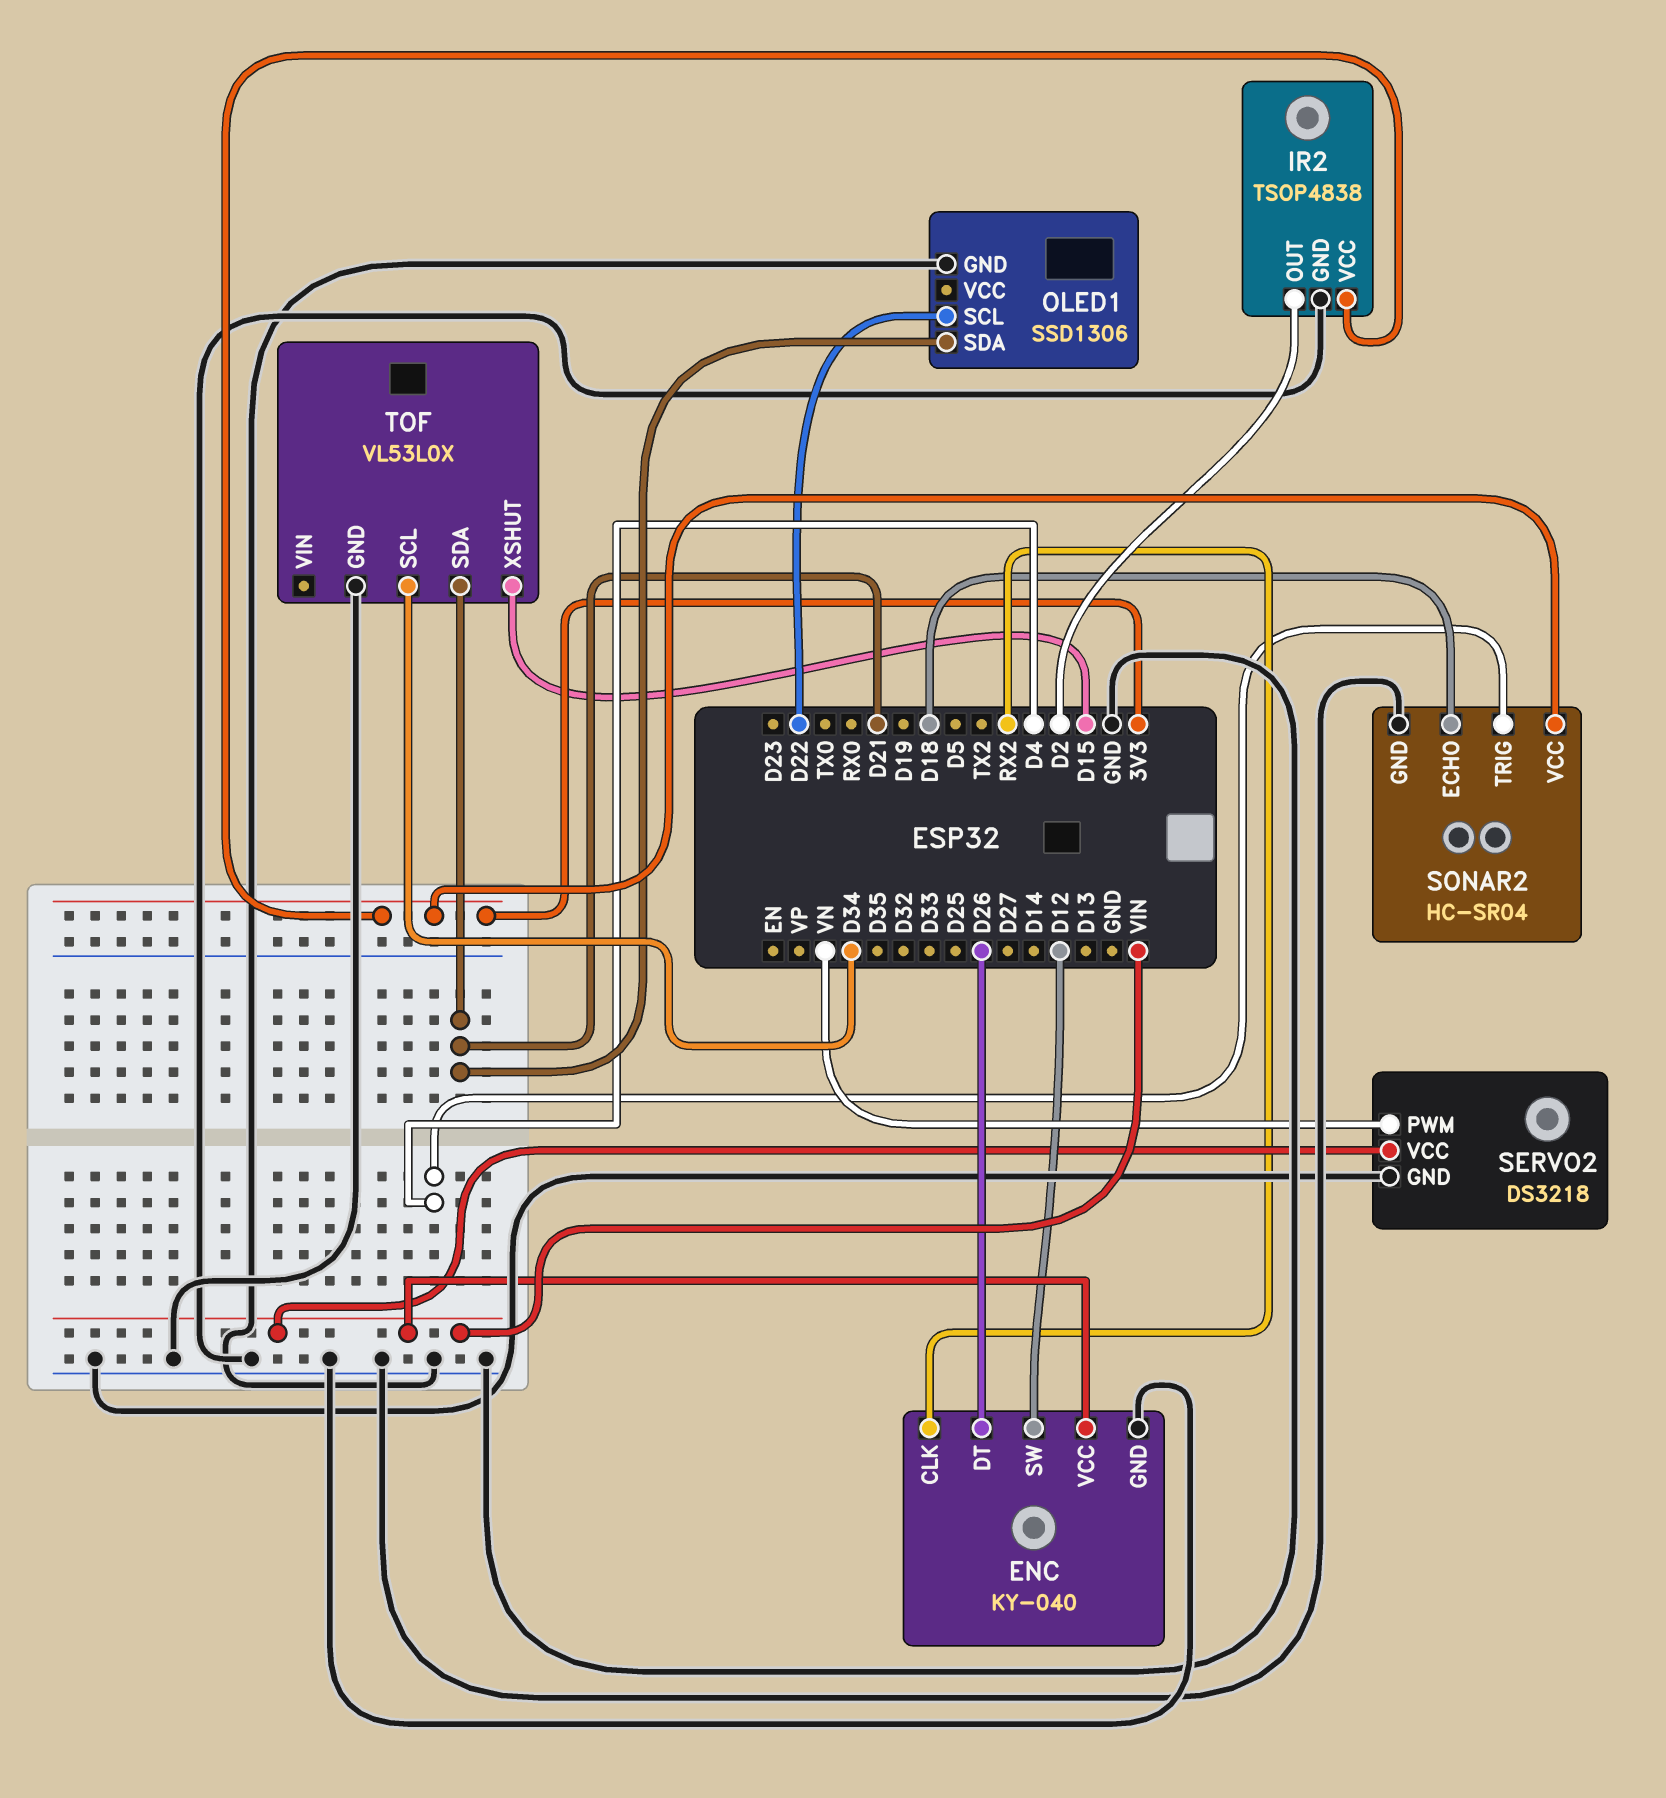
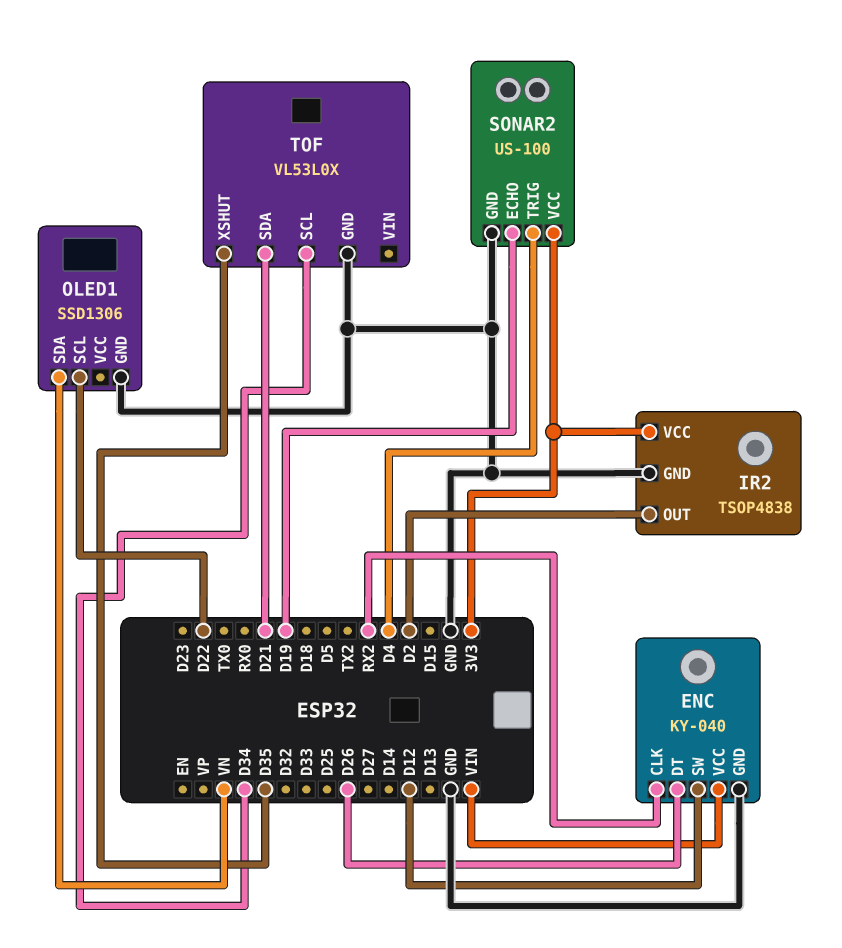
OLED1 pin SDA: D21 -> VN
SERVO2: DS3218 -> none
SERVO2 pin GND: GND -> none
SERVO2 pin PWM: VN -> none
SERVO2 pin VCC: VIN -> none
SONAR2: HC-SR04 -> US-100
SONAR2 pin ECHO: D18 -> D19
TOF pin XSHUT: D15 -> D35

